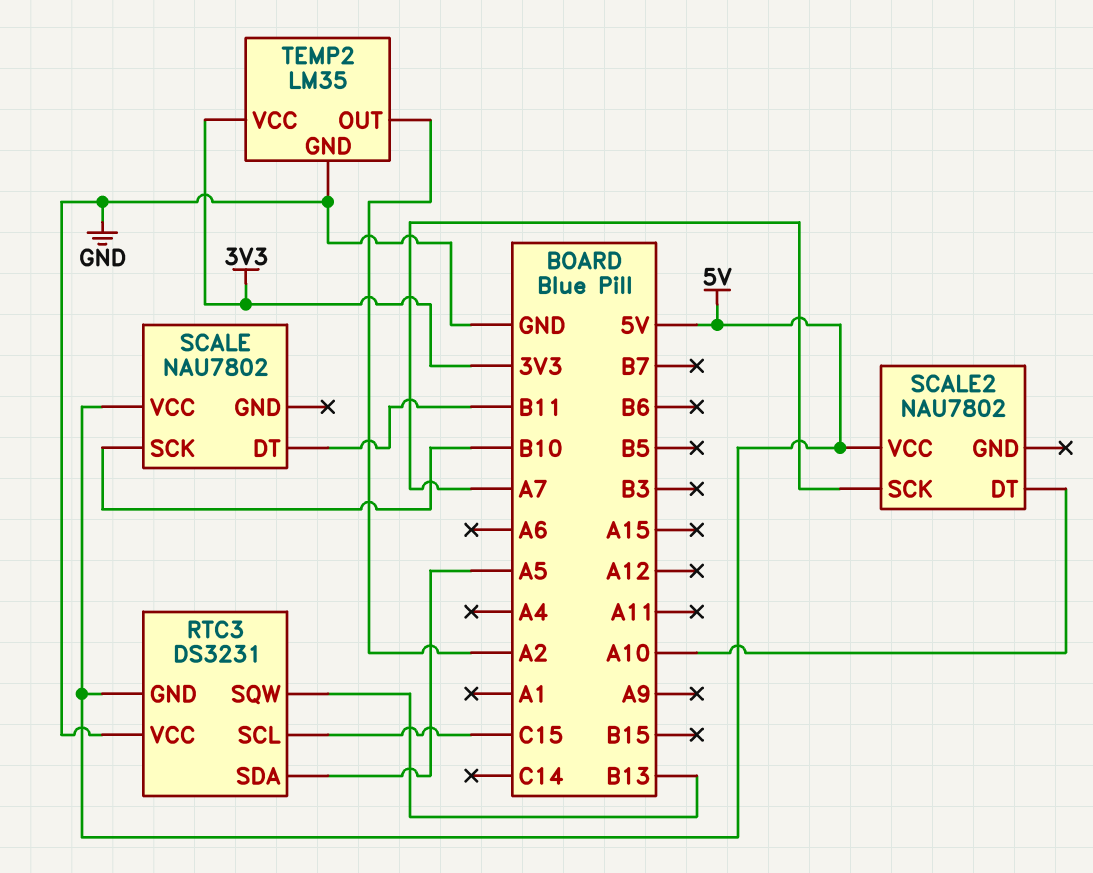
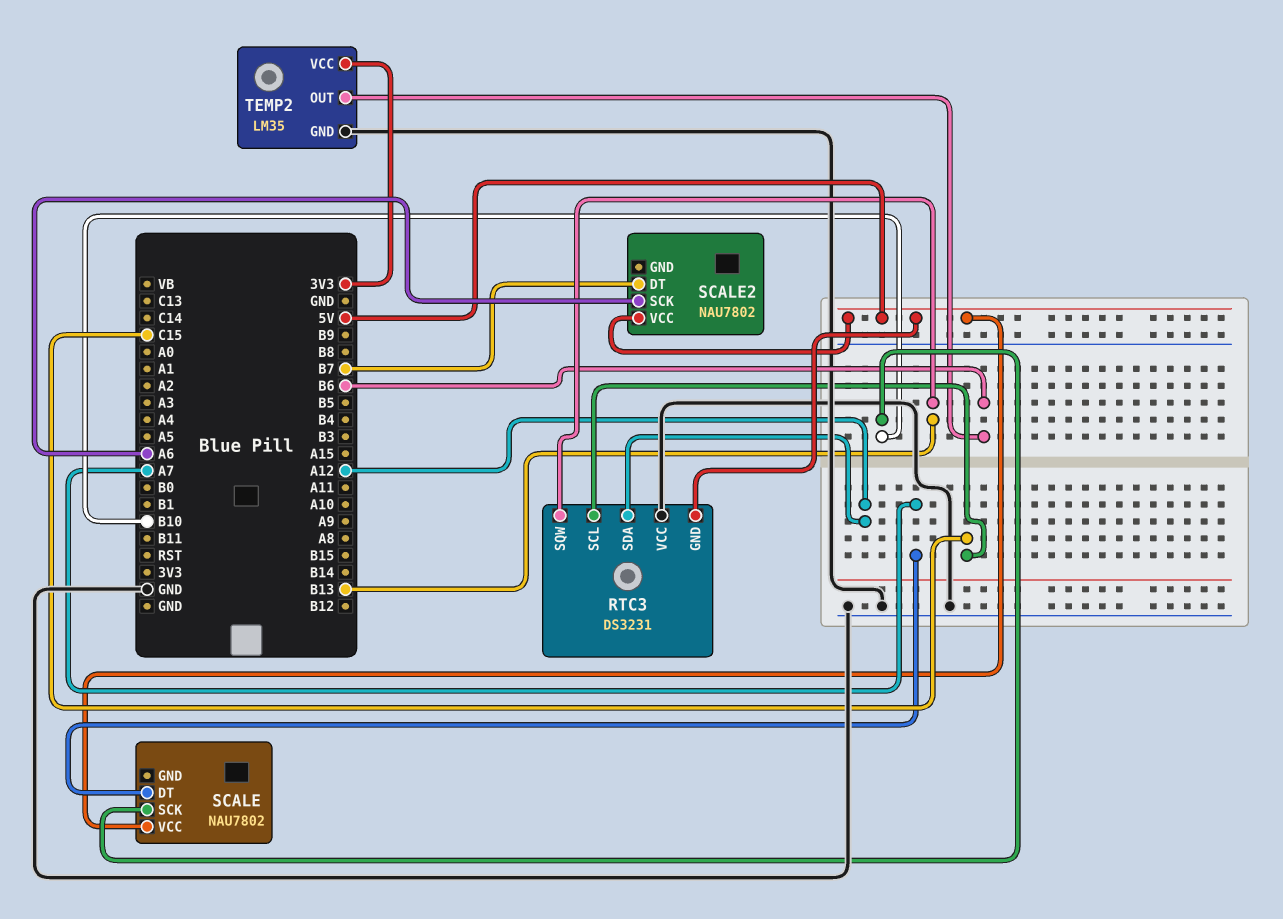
RTC3 pin SDA: A5 -> A12
SCALE pin DT: B11 -> A7
SCALE2 pin DT: A10 -> B7
SCALE2 pin SCK: A7 -> A6
TEMP2 pin OUT: A2 -> B6

